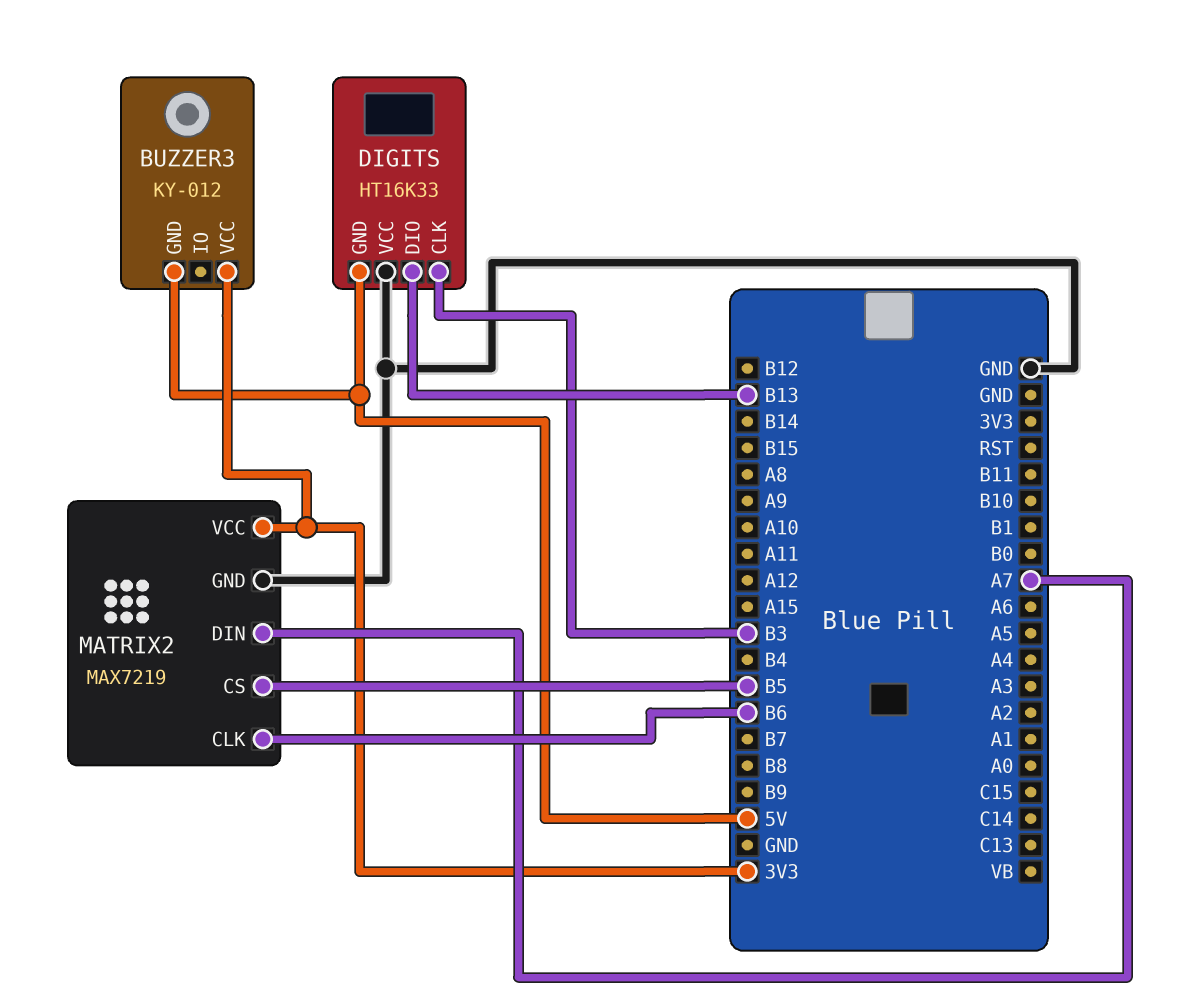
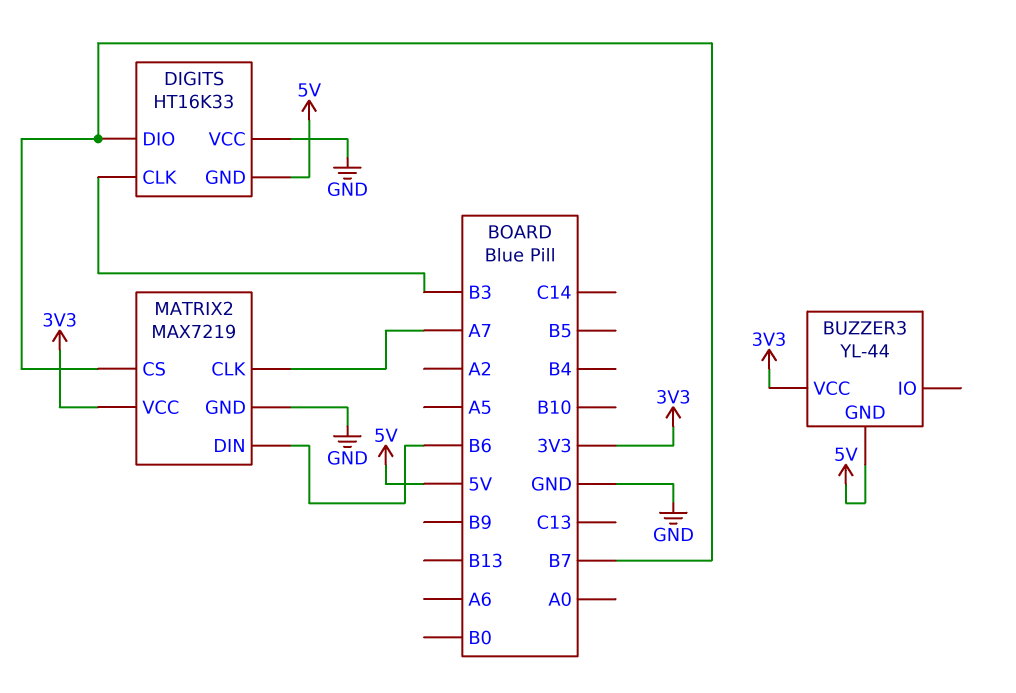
BUZZER3: KY-012 -> YL-44
DIGITS pin DIO: B13 -> B7
MATRIX2 pin CLK: B6 -> A7
MATRIX2 pin CS: B5 -> B7
MATRIX2 pin DIN: A7 -> B6

